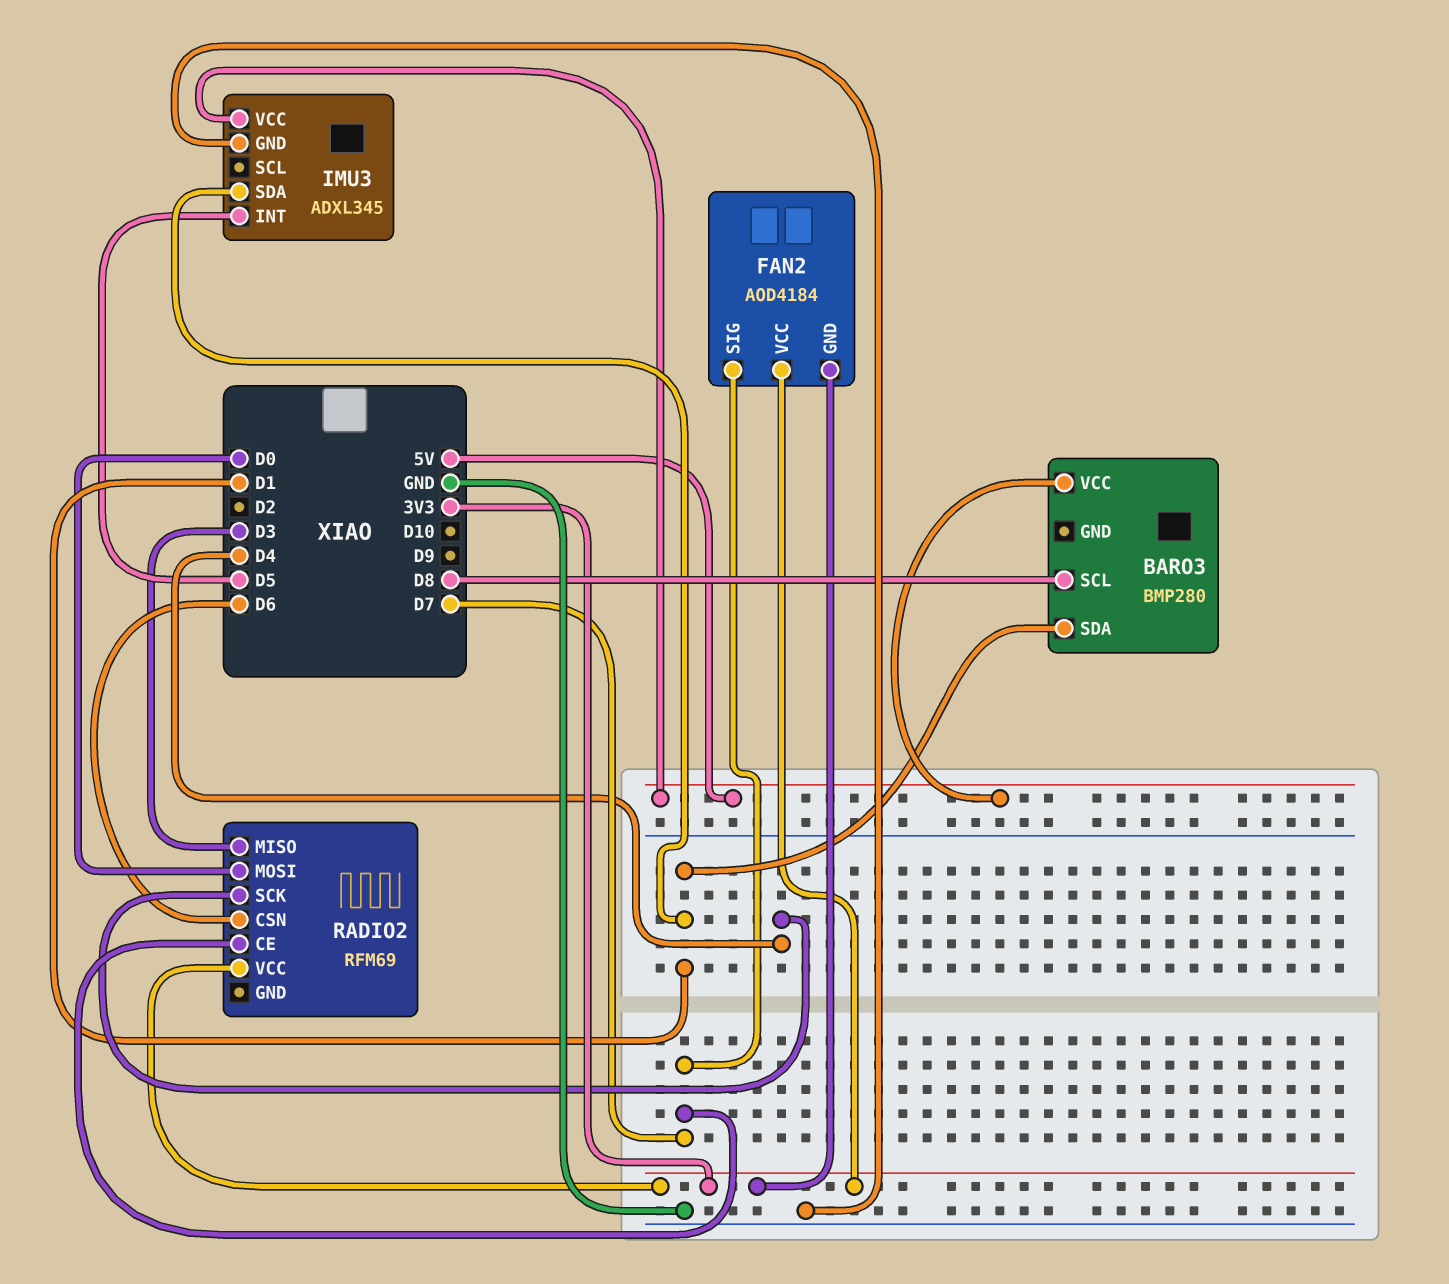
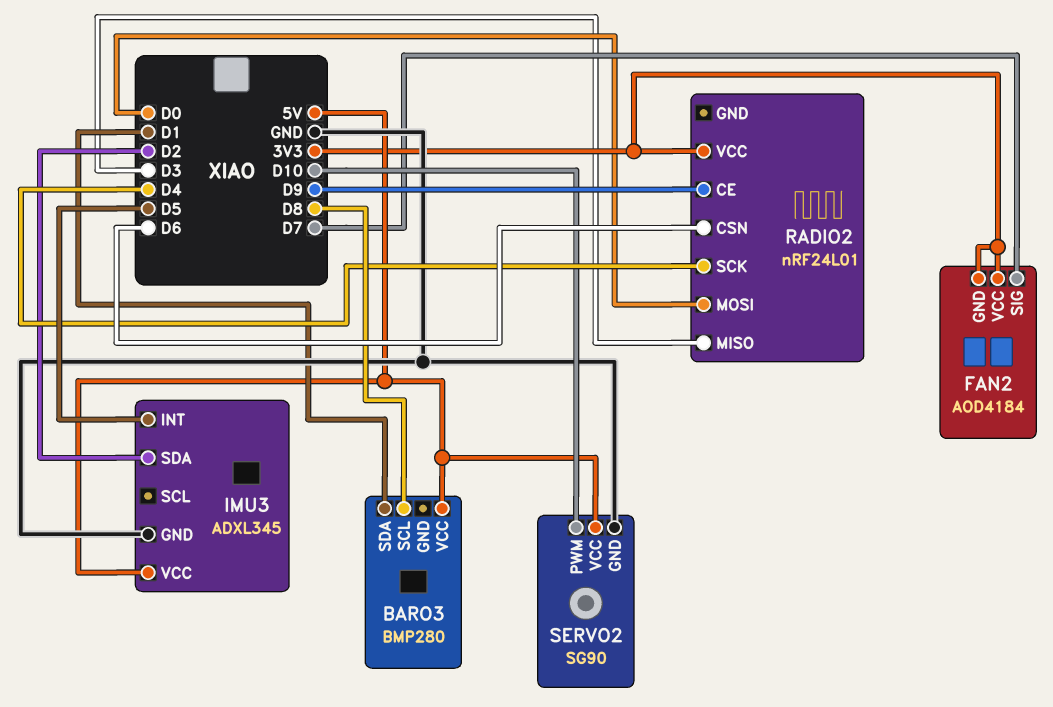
IMU3 pin SDA: D1 -> D2
RADIO2: RFM69 -> nRF24L01
RADIO2 pin CE: D7 -> D9
SERVO2: none -> SG90
SERVO2 pin GND: none -> GND
SERVO2 pin PWM: none -> D10
SERVO2 pin VCC: none -> 5V

